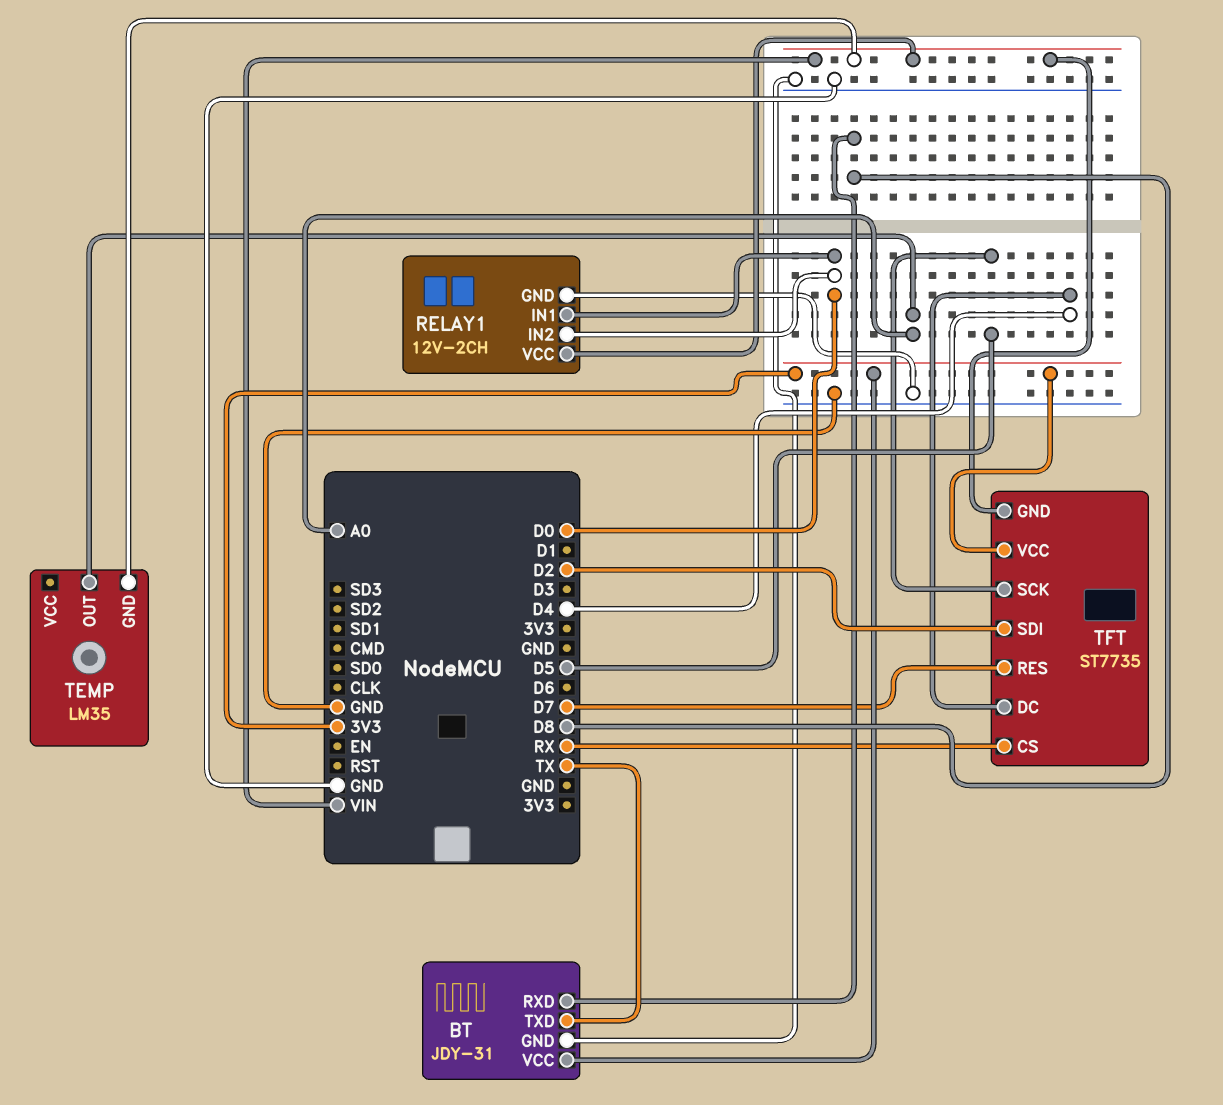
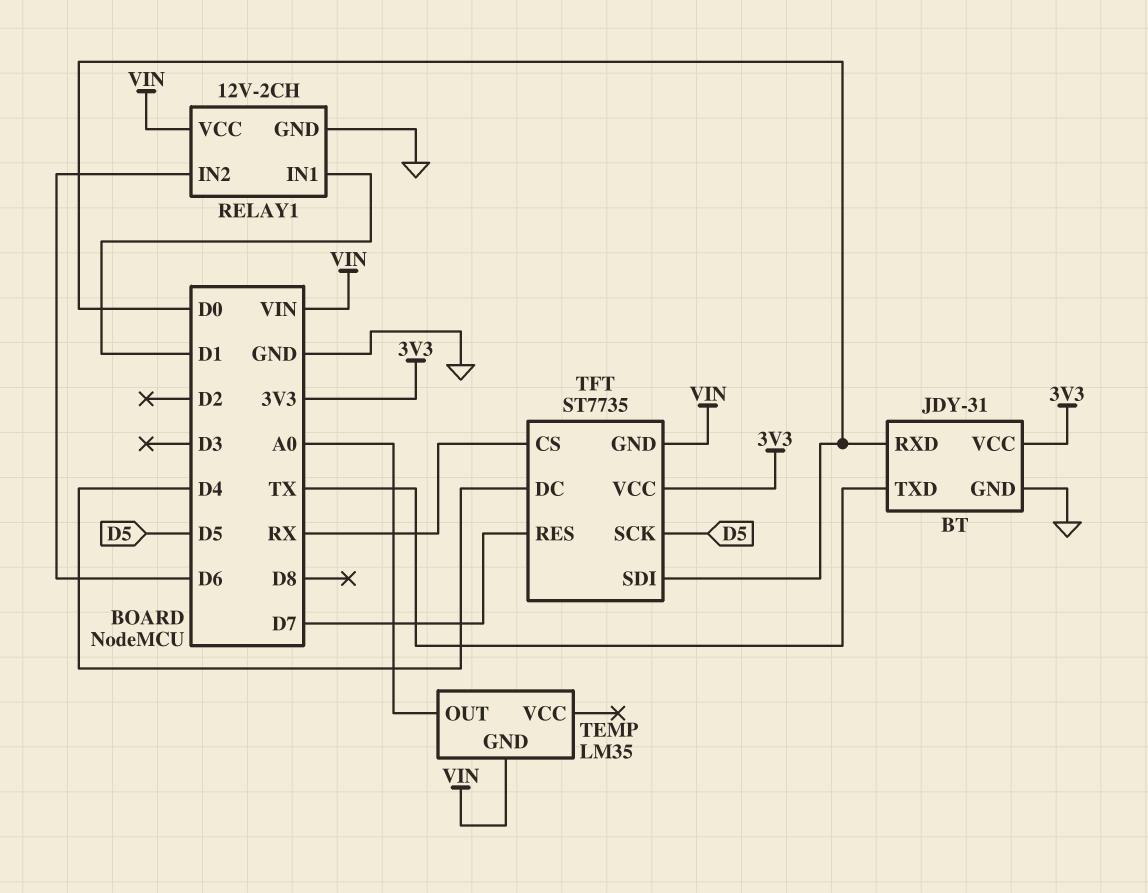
BT pin RXD: D8 -> D0
RELAY1 pin IN1: D0 -> D1
RELAY1 pin IN2: D0 -> D6
TFT pin SDI: D2 -> D0

